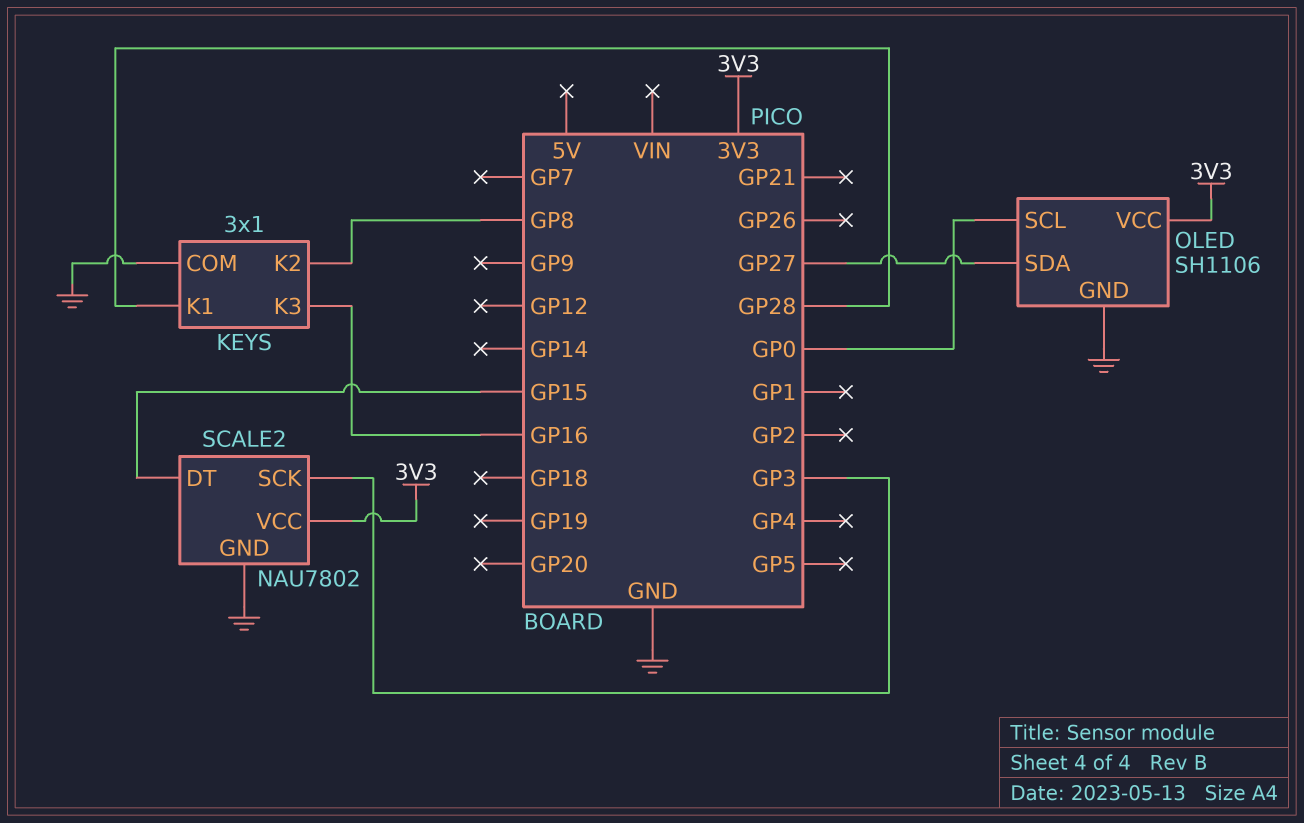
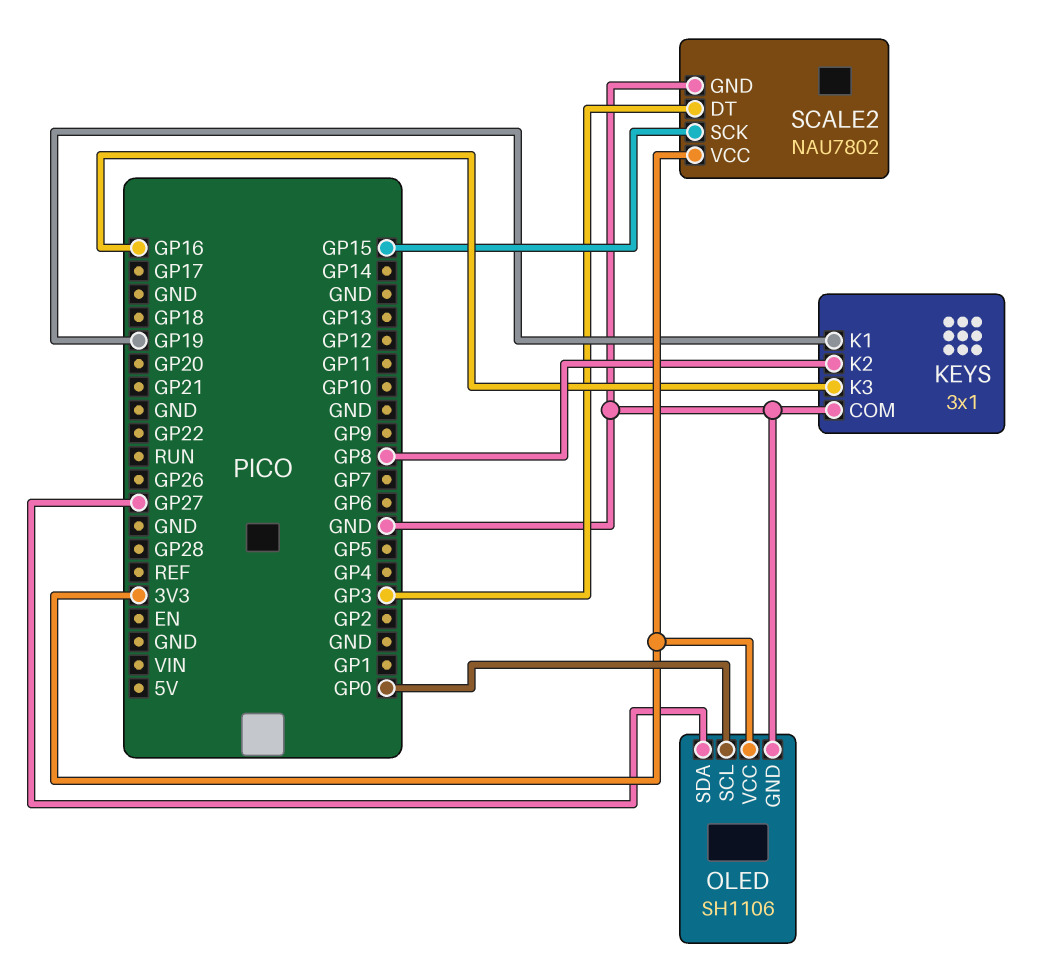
KEYS pin K1: GP28 -> GP19
SCALE2 pin DT: GP15 -> GP3
SCALE2 pin SCK: GP3 -> GP15

